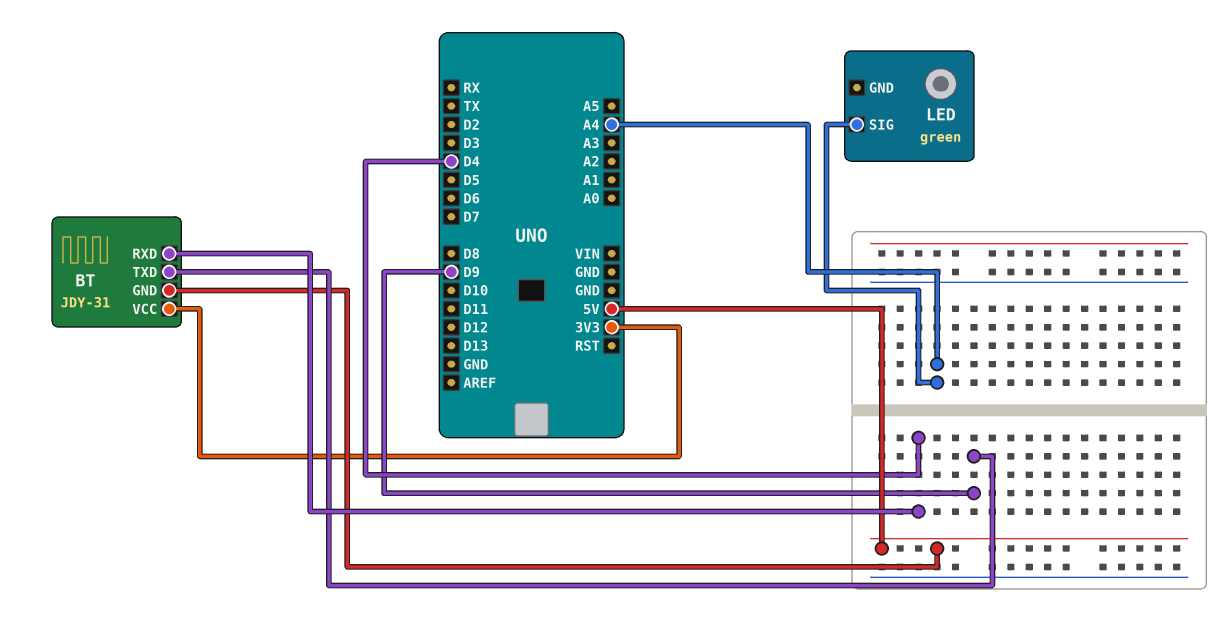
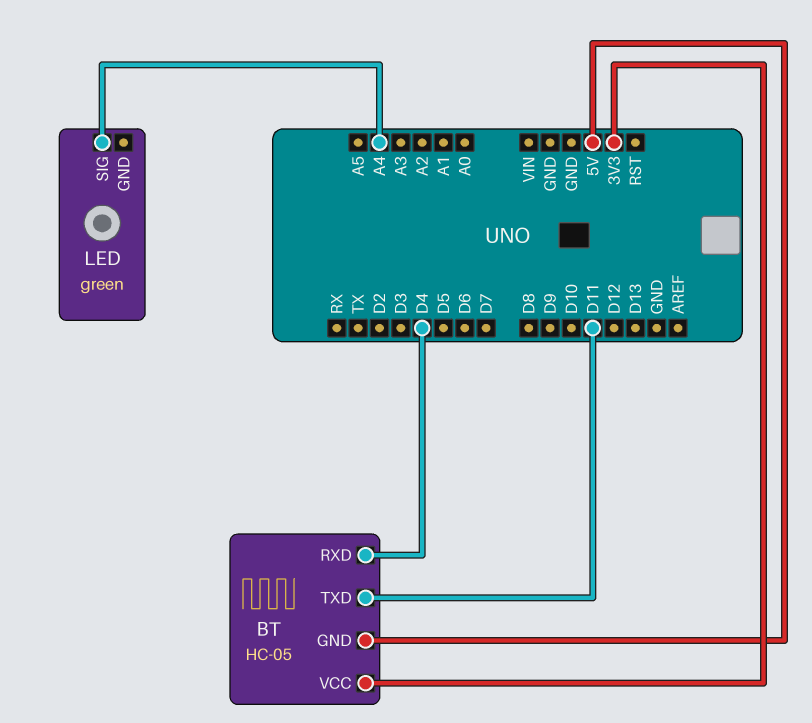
BT: JDY-31 -> HC-05
BT pin TXD: D9 -> D11

